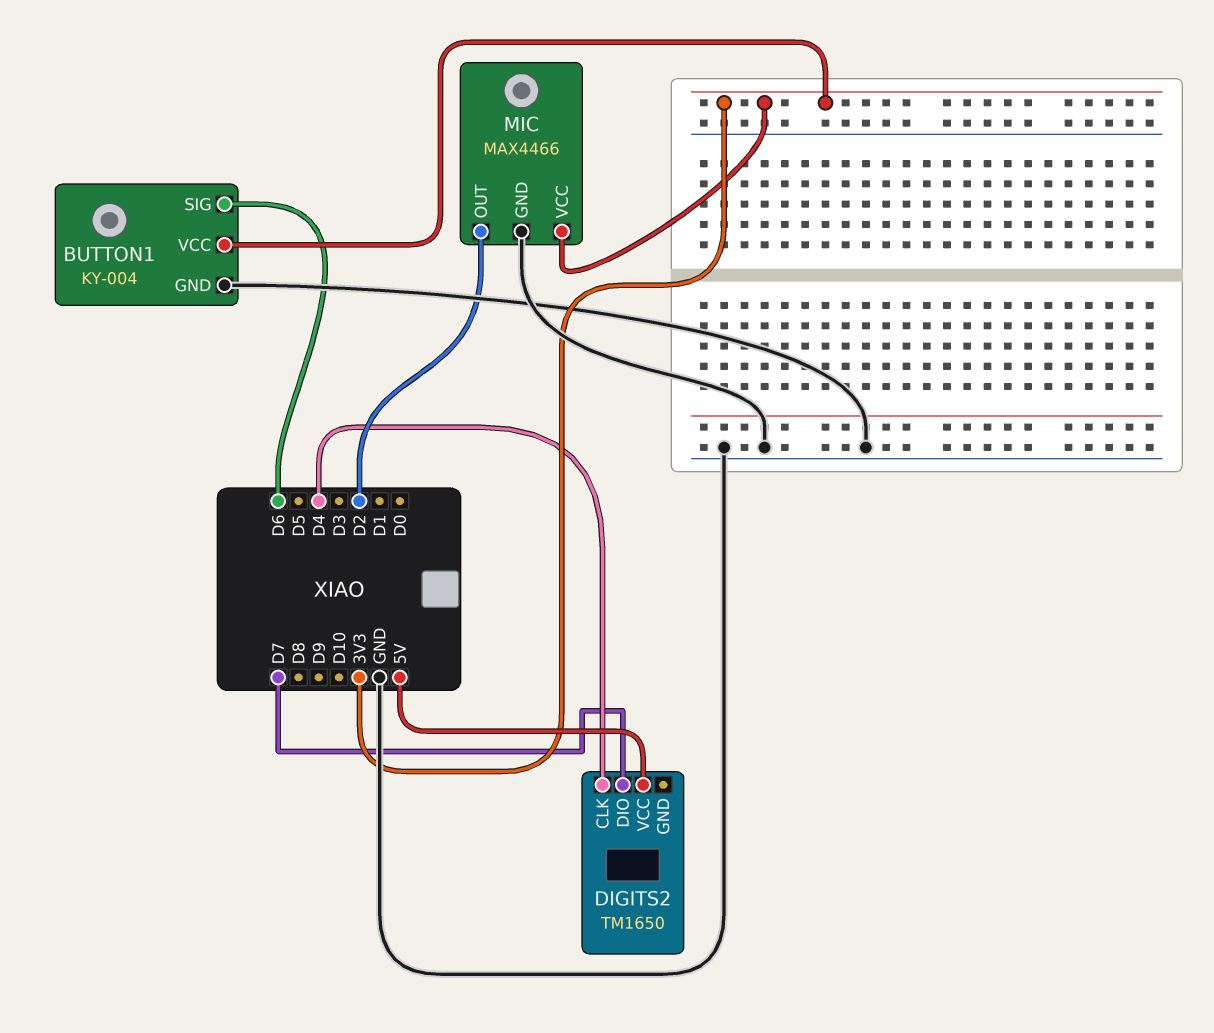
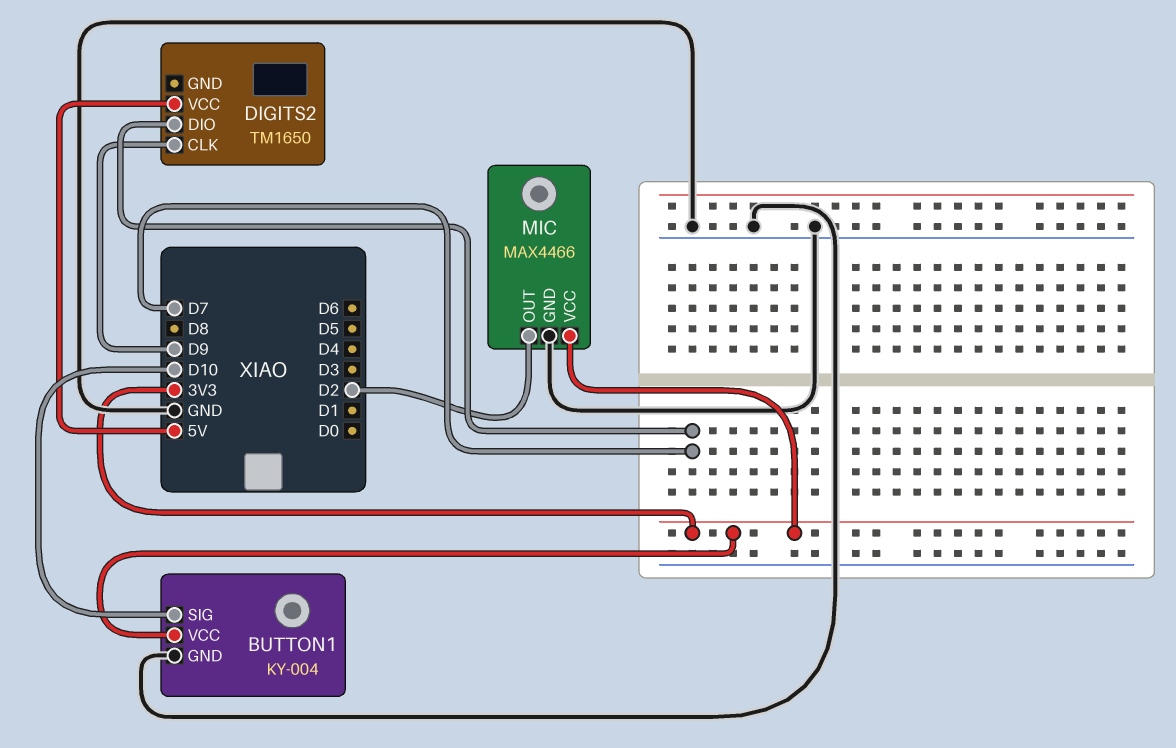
BUTTON1 pin SIG: D6 -> D10
DIGITS2 pin CLK: D4 -> D9

